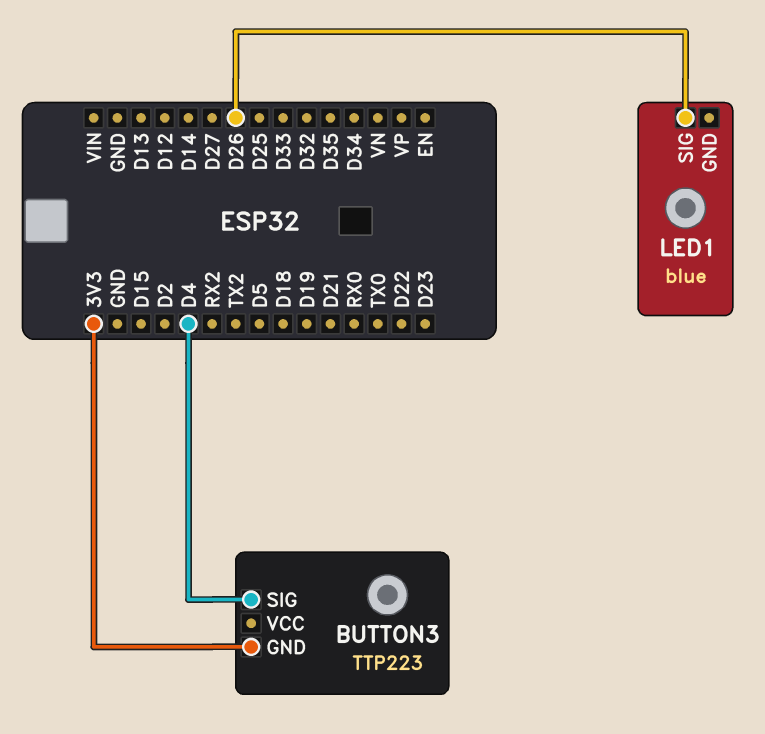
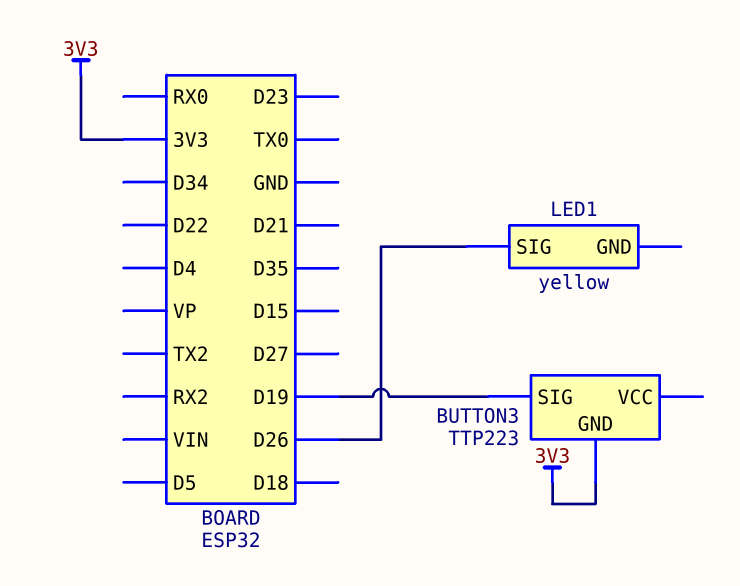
BUTTON3 pin SIG: D4 -> D19
LED1: blue -> yellow

